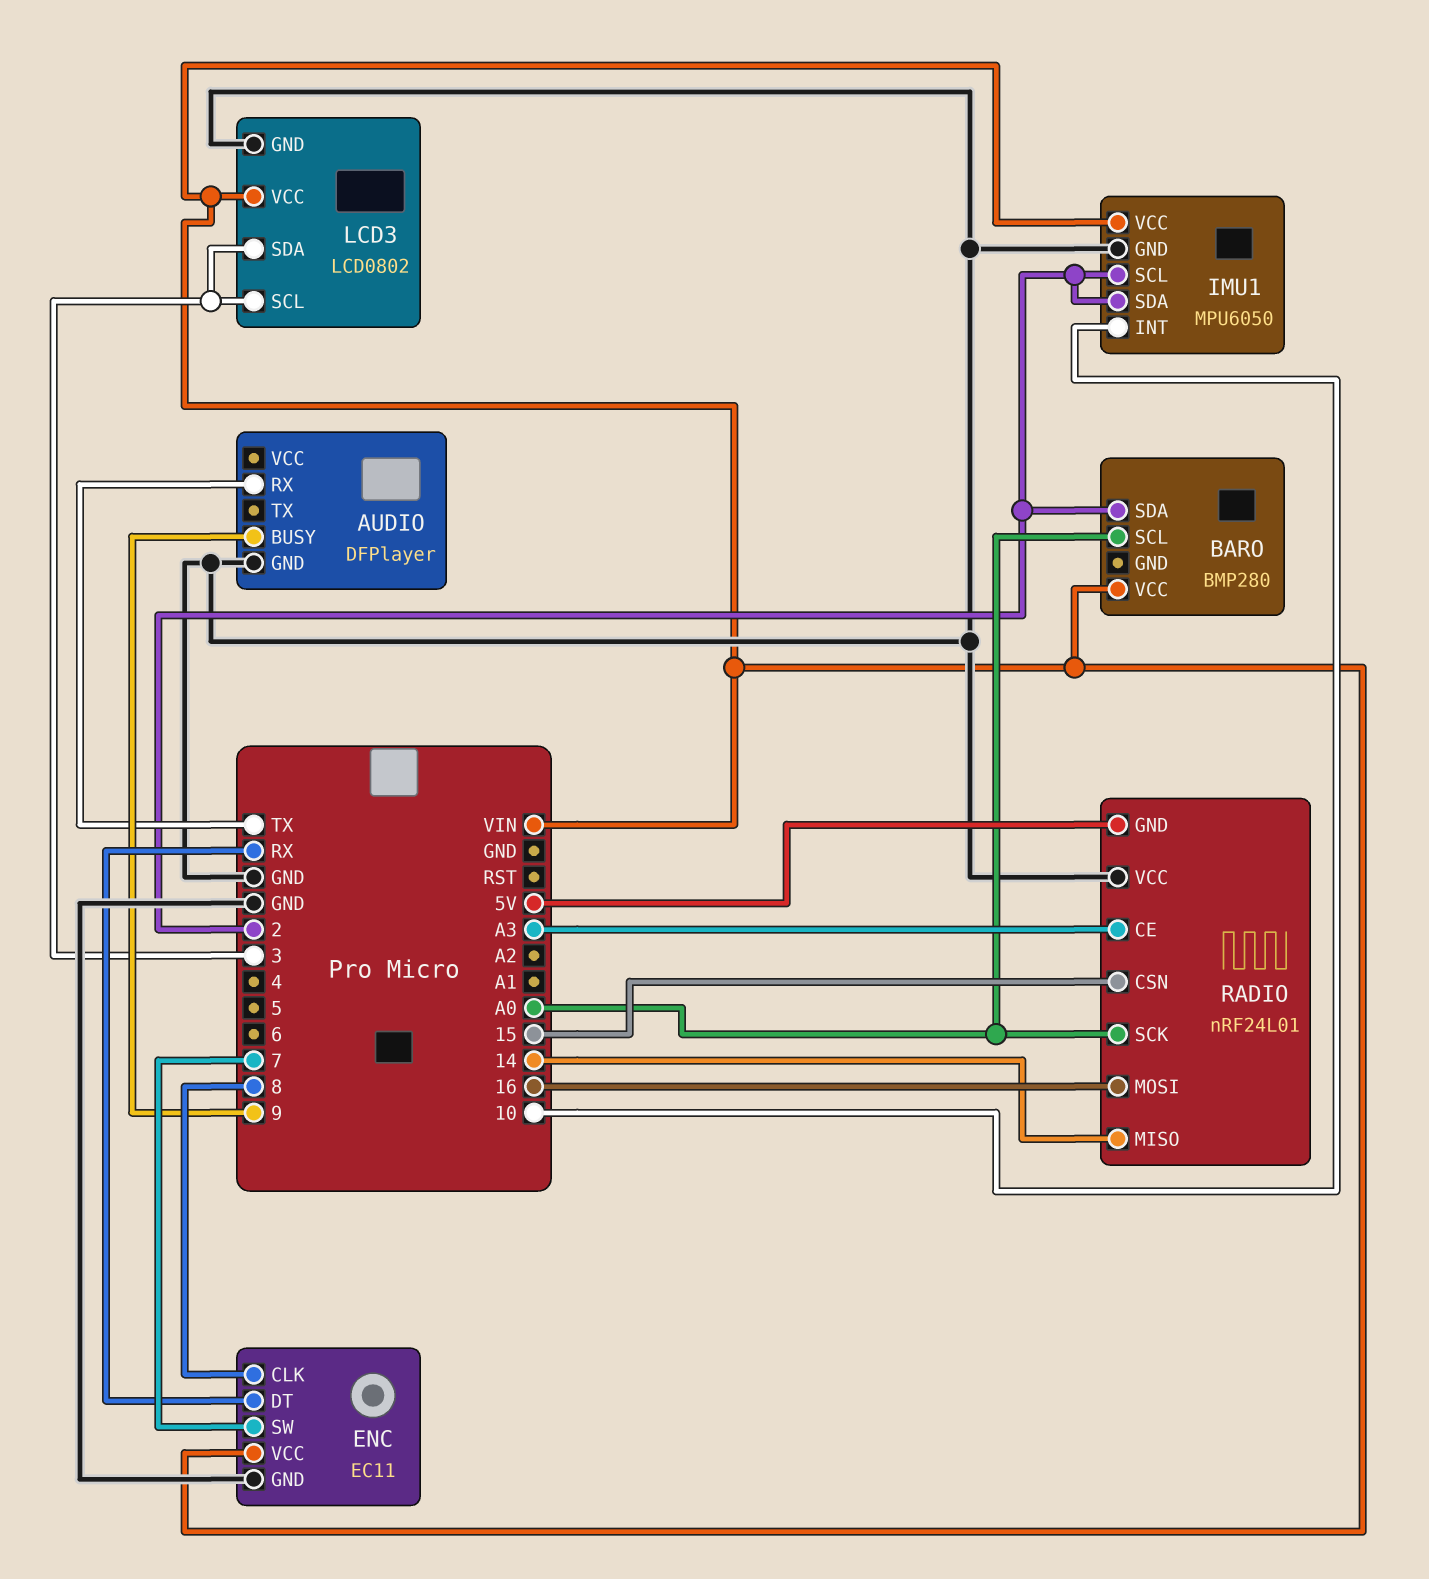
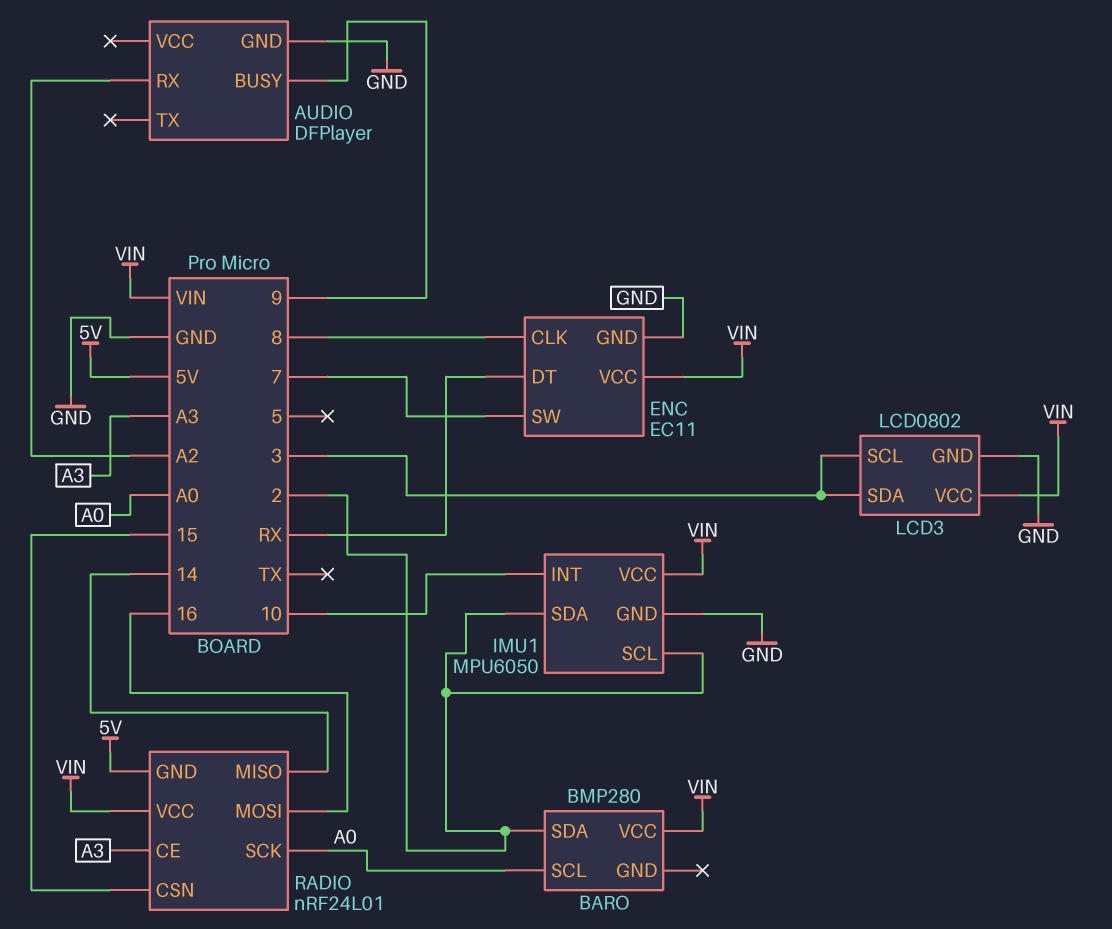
AUDIO pin RX: TX -> A2
RADIO pin VCC: GND -> VIN

